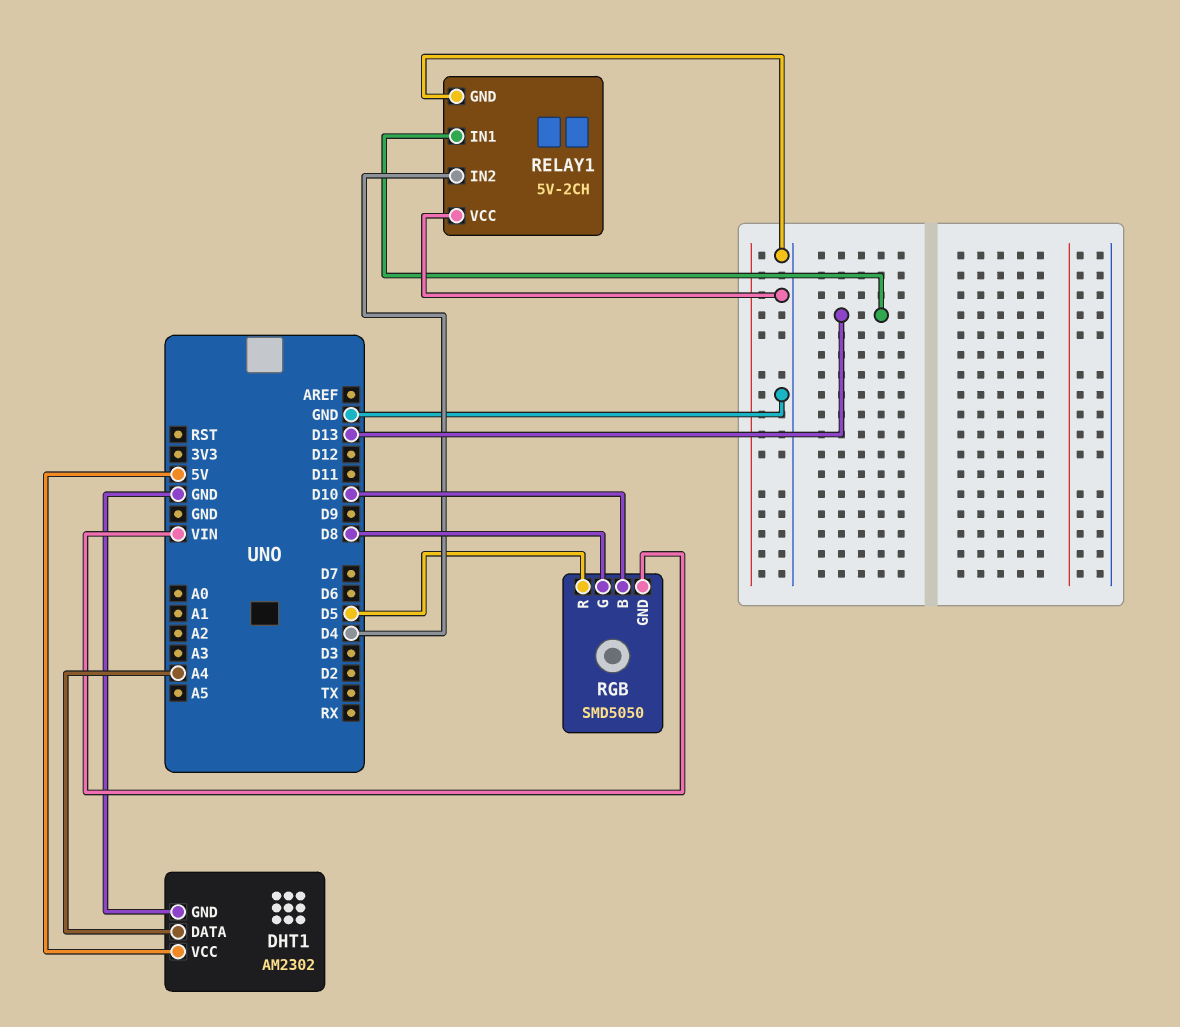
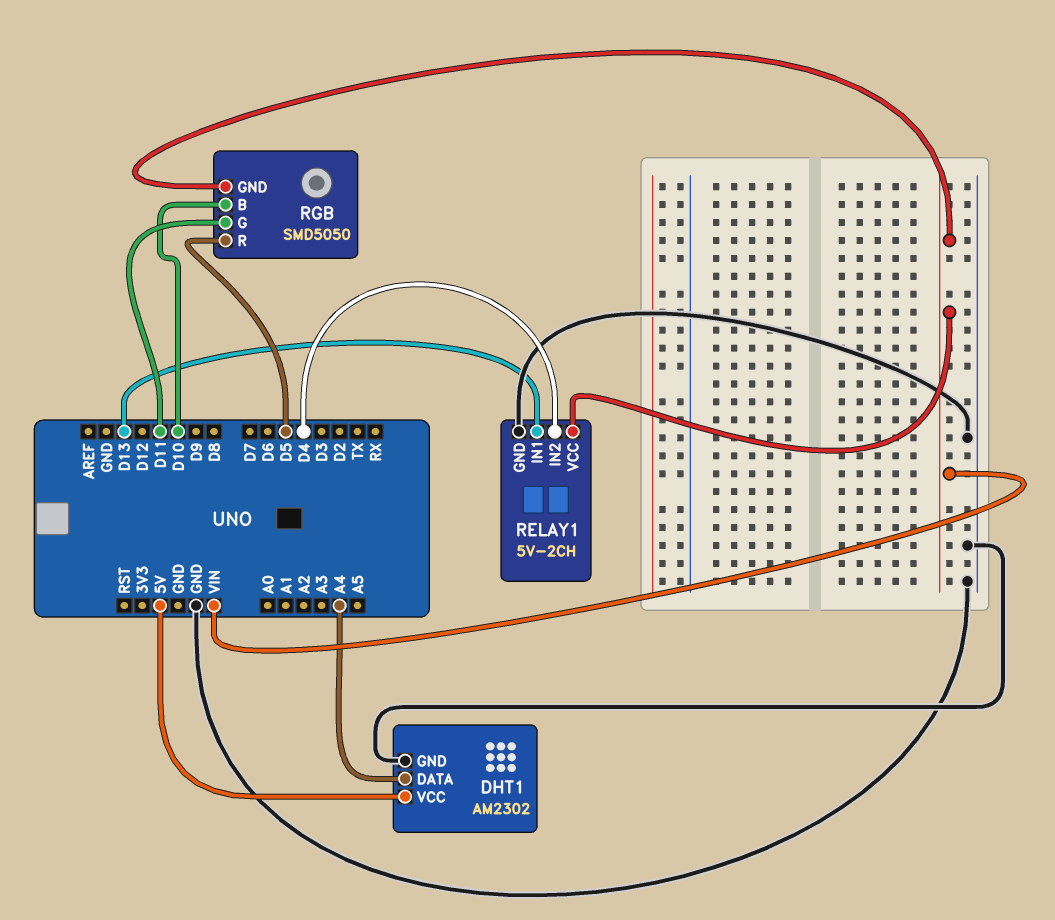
RELAY1 pin VCC: GND -> VIN
RGB pin G: D8 -> D11

